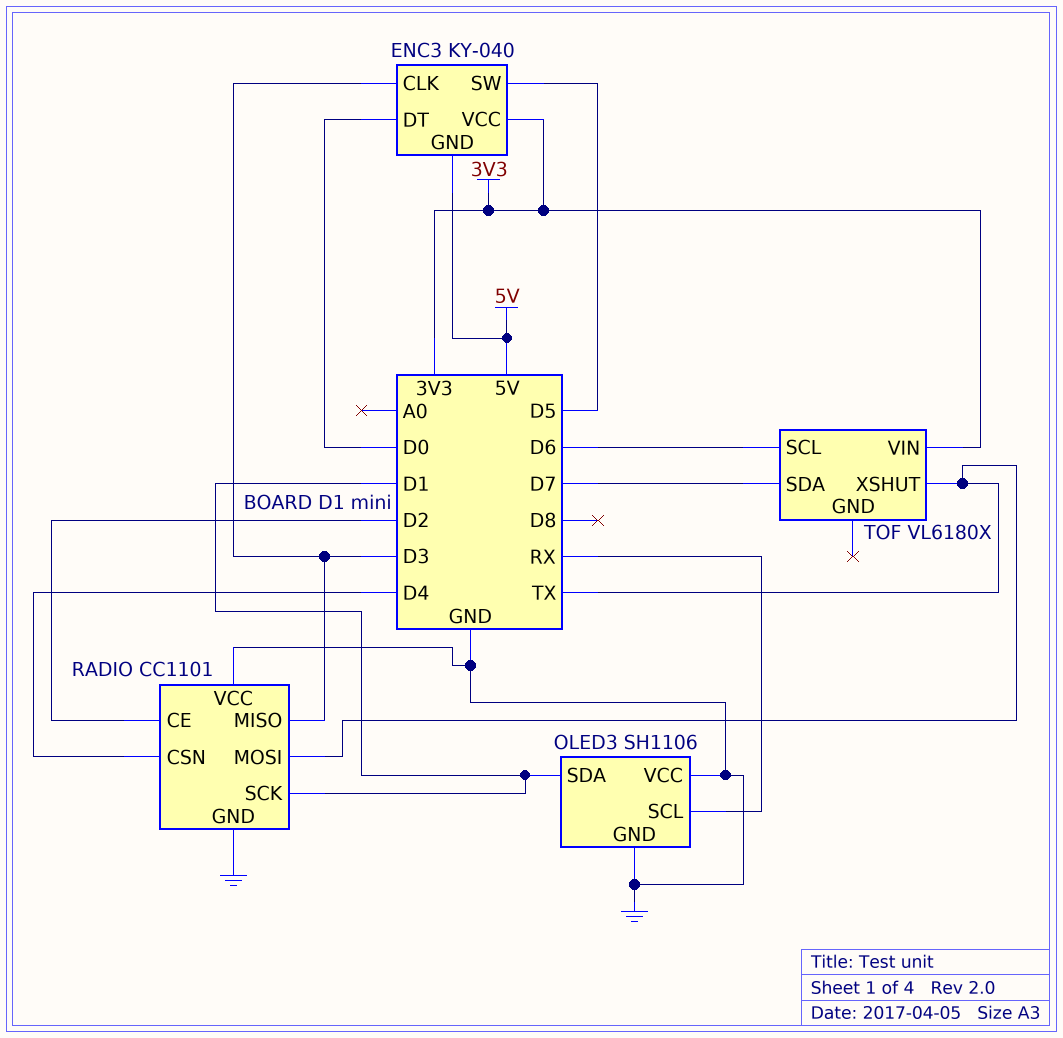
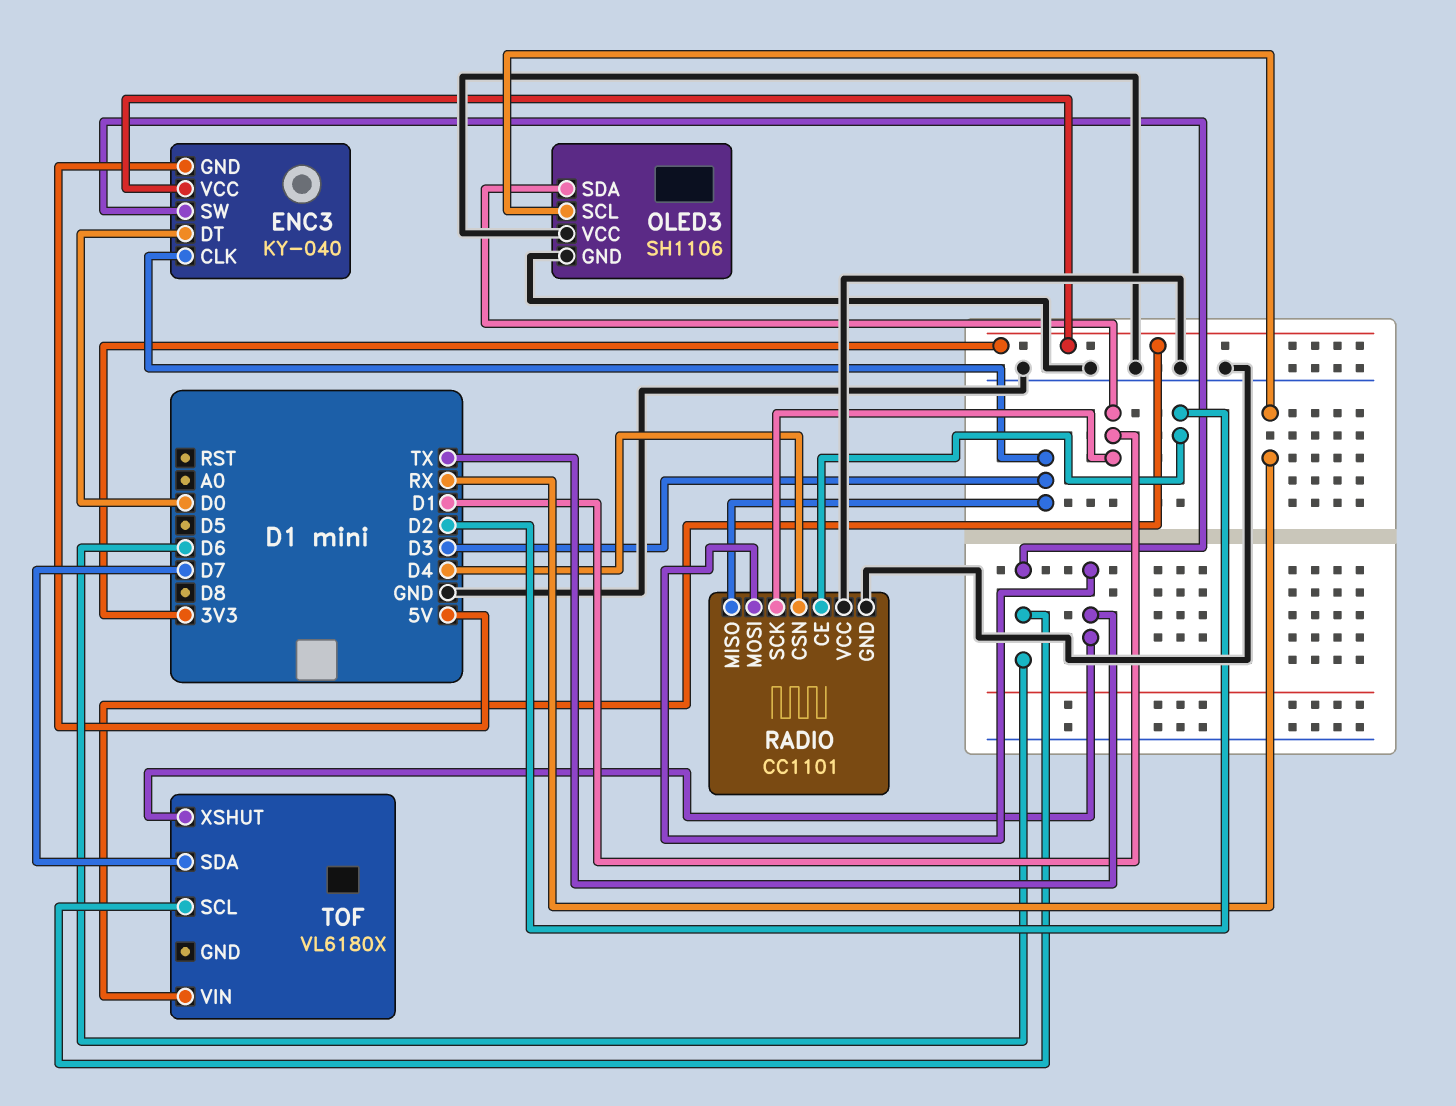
ENC3 pin SW: D5 -> D6

